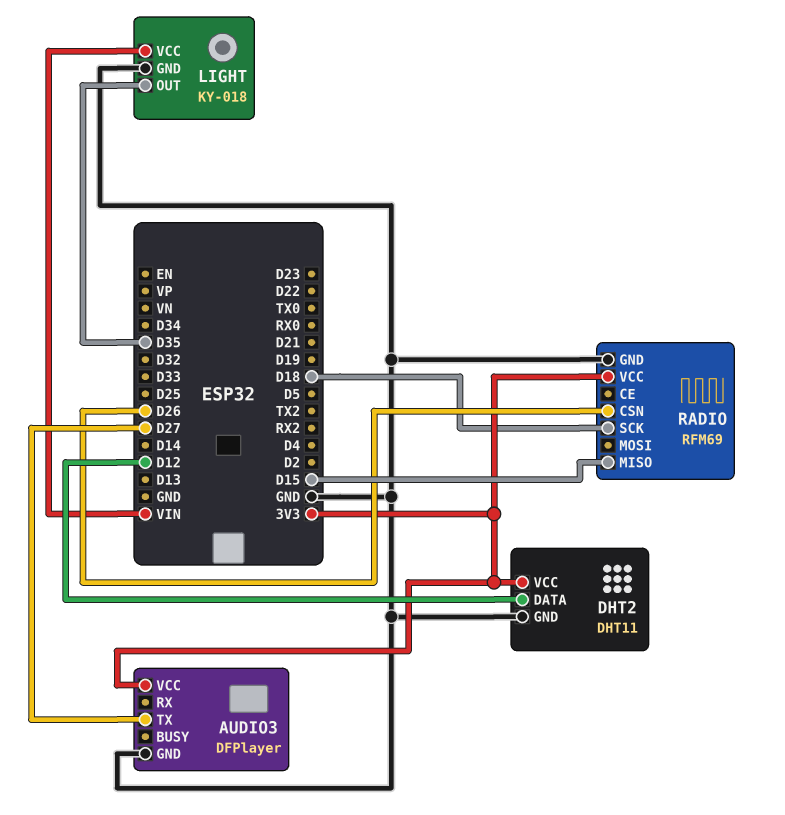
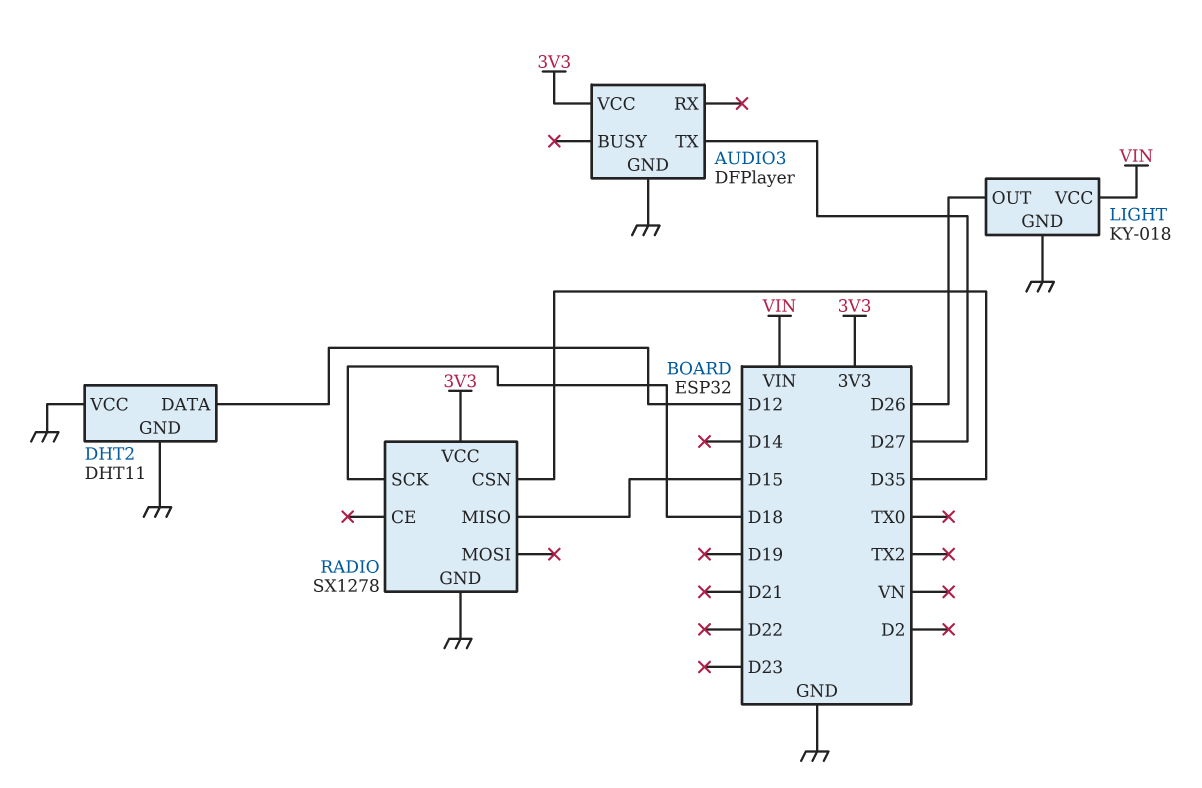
DHT2 pin VCC: 3V3 -> GND
LIGHT pin OUT: D35 -> D26
RADIO: RFM69 -> SX1278
RADIO pin CSN: D26 -> D35

